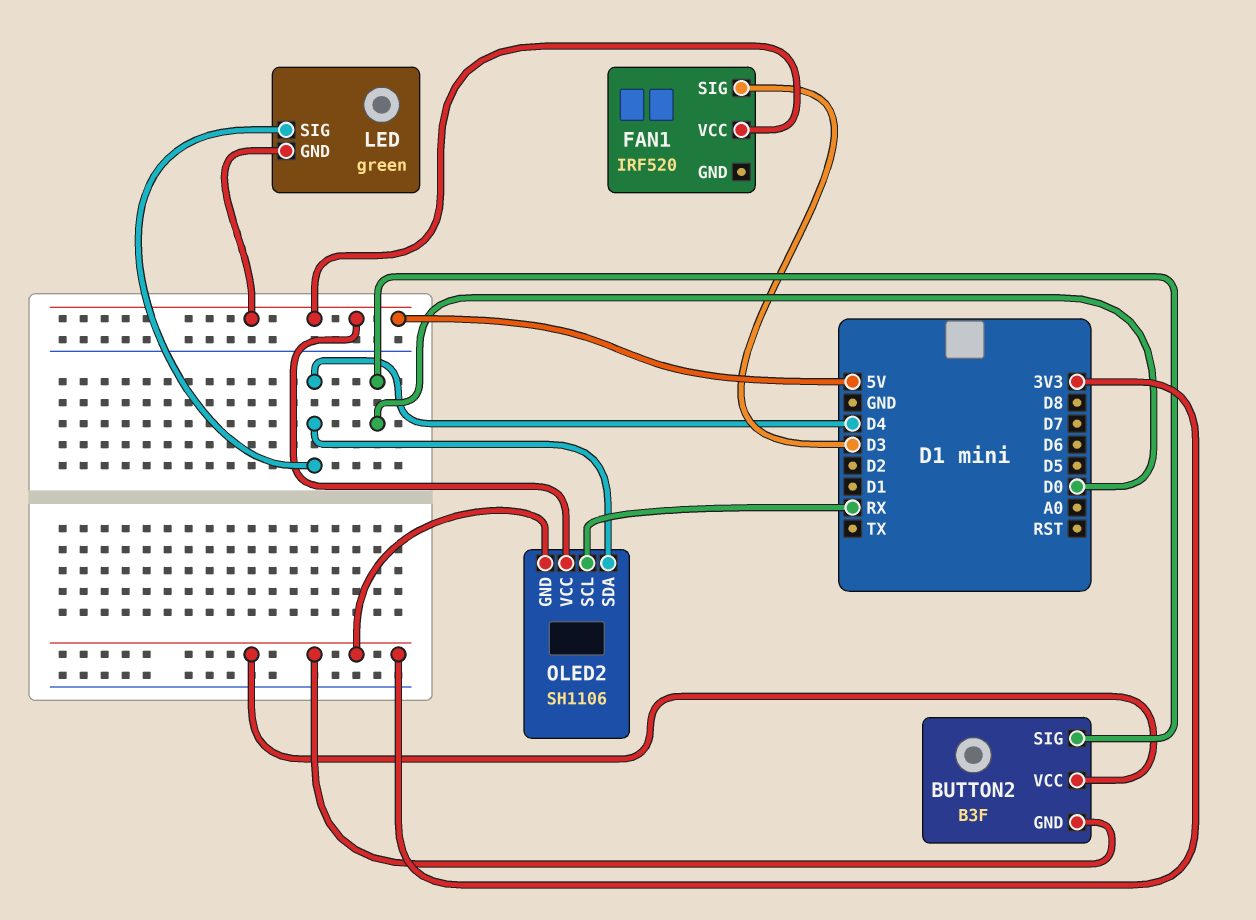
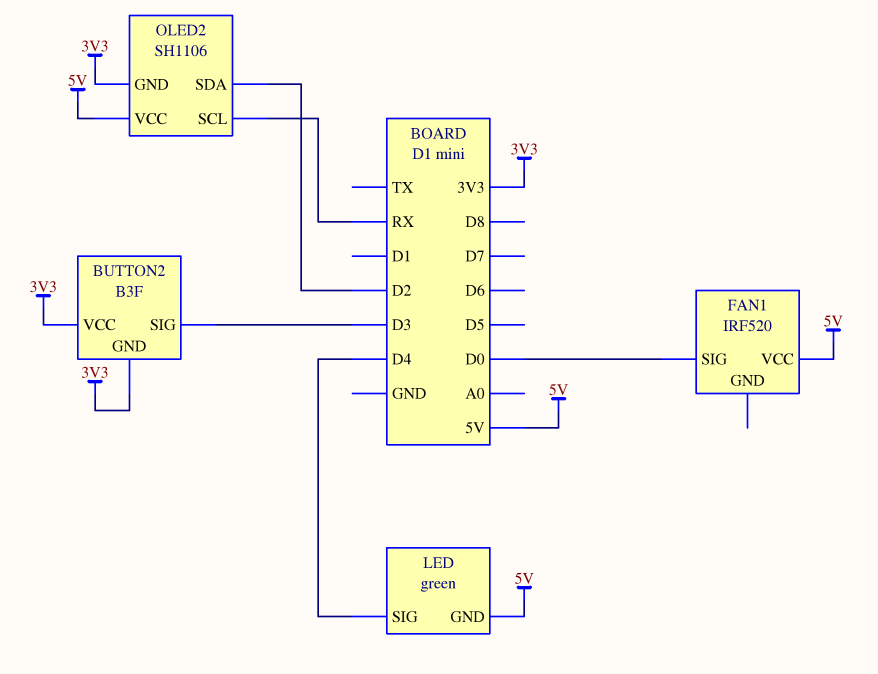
BUTTON2 pin SIG: D0 -> D3
FAN1 pin SIG: D3 -> D0
OLED2 pin SDA: D4 -> D2

